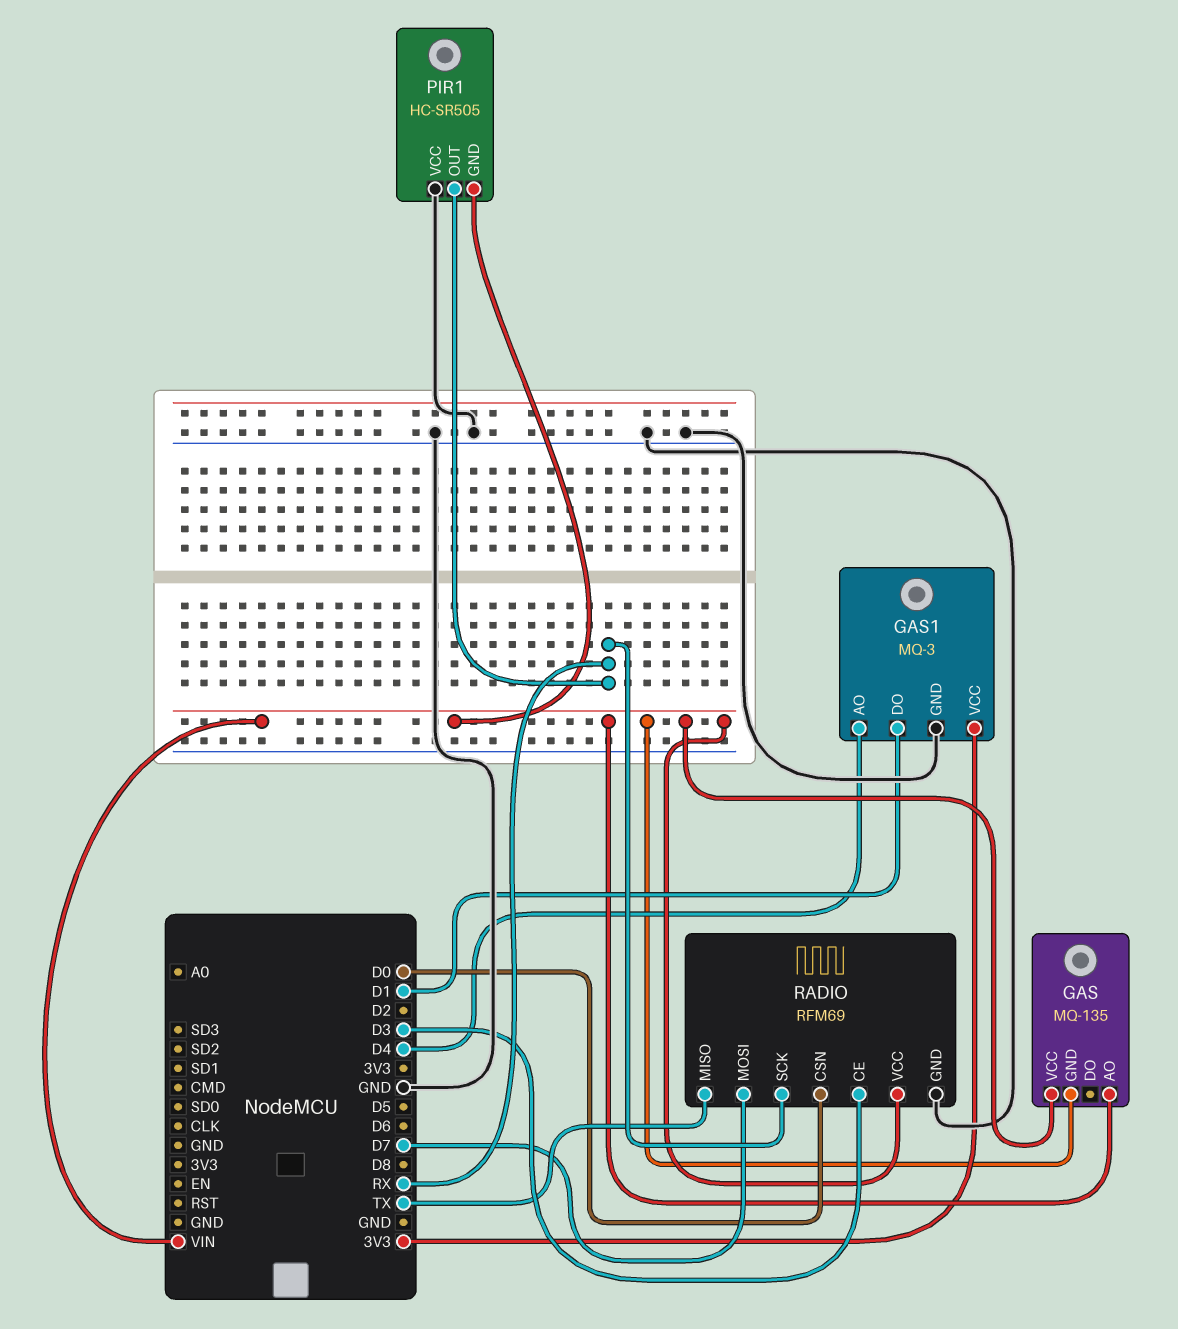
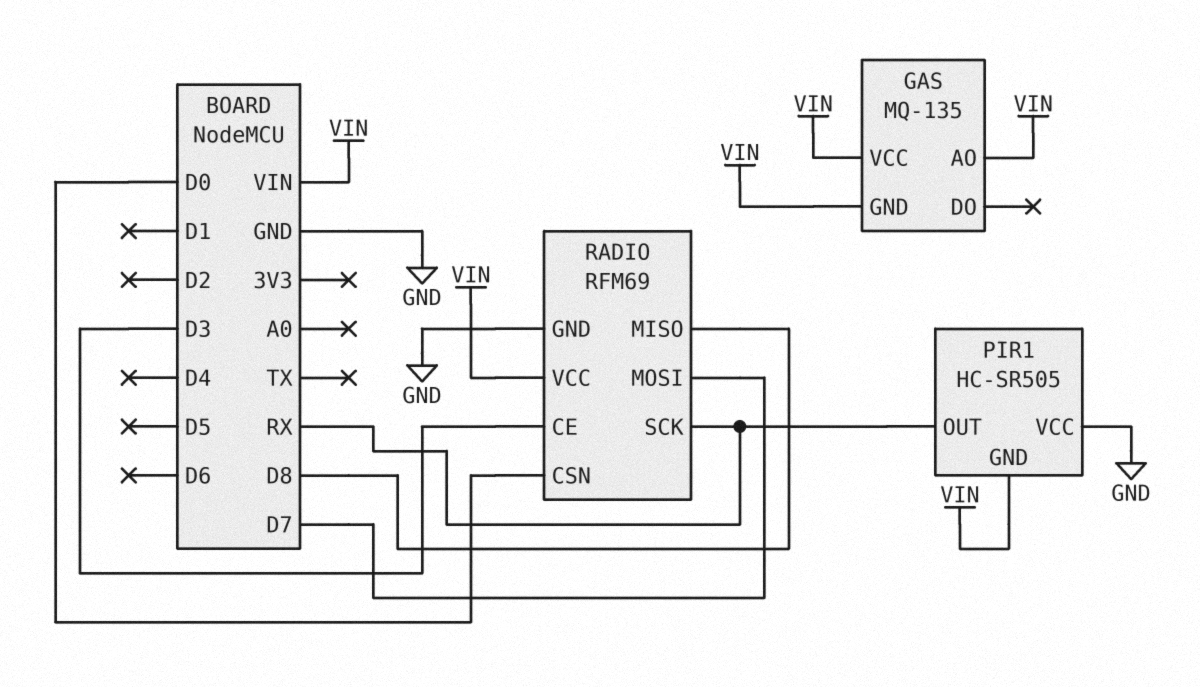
GAS1: MQ-3 -> none
GAS1 pin AO: D4 -> none
GAS1 pin DO: D1 -> none
GAS1 pin GND: GND -> none
GAS1 pin VCC: 3V3 -> none
RADIO pin MISO: TX -> D8

